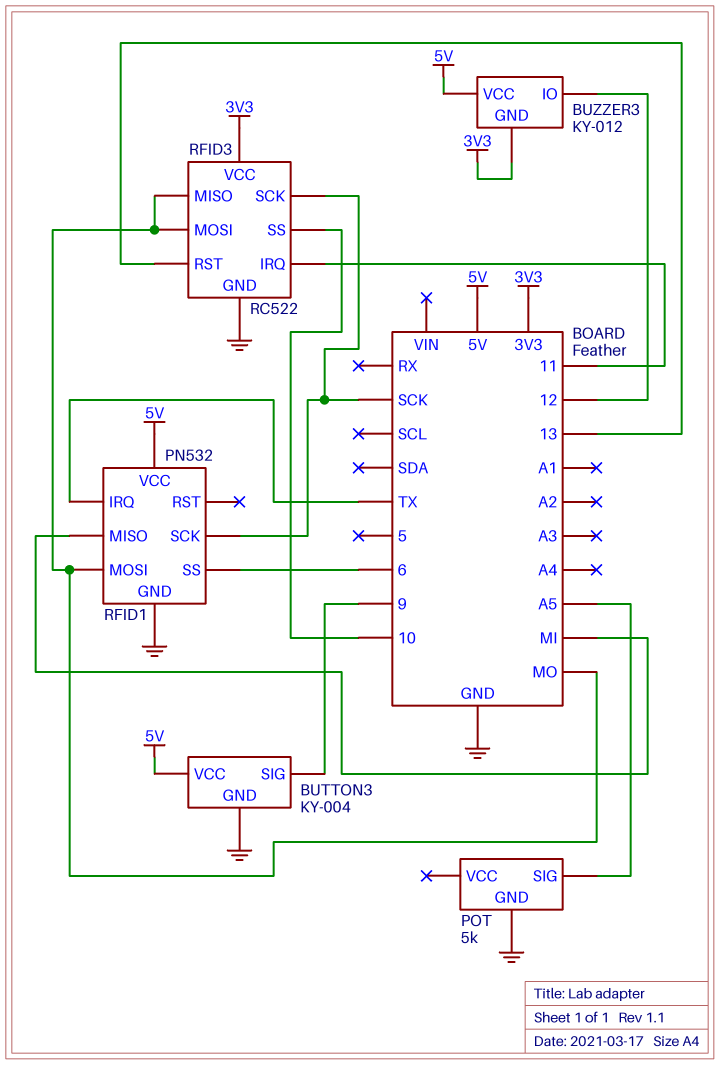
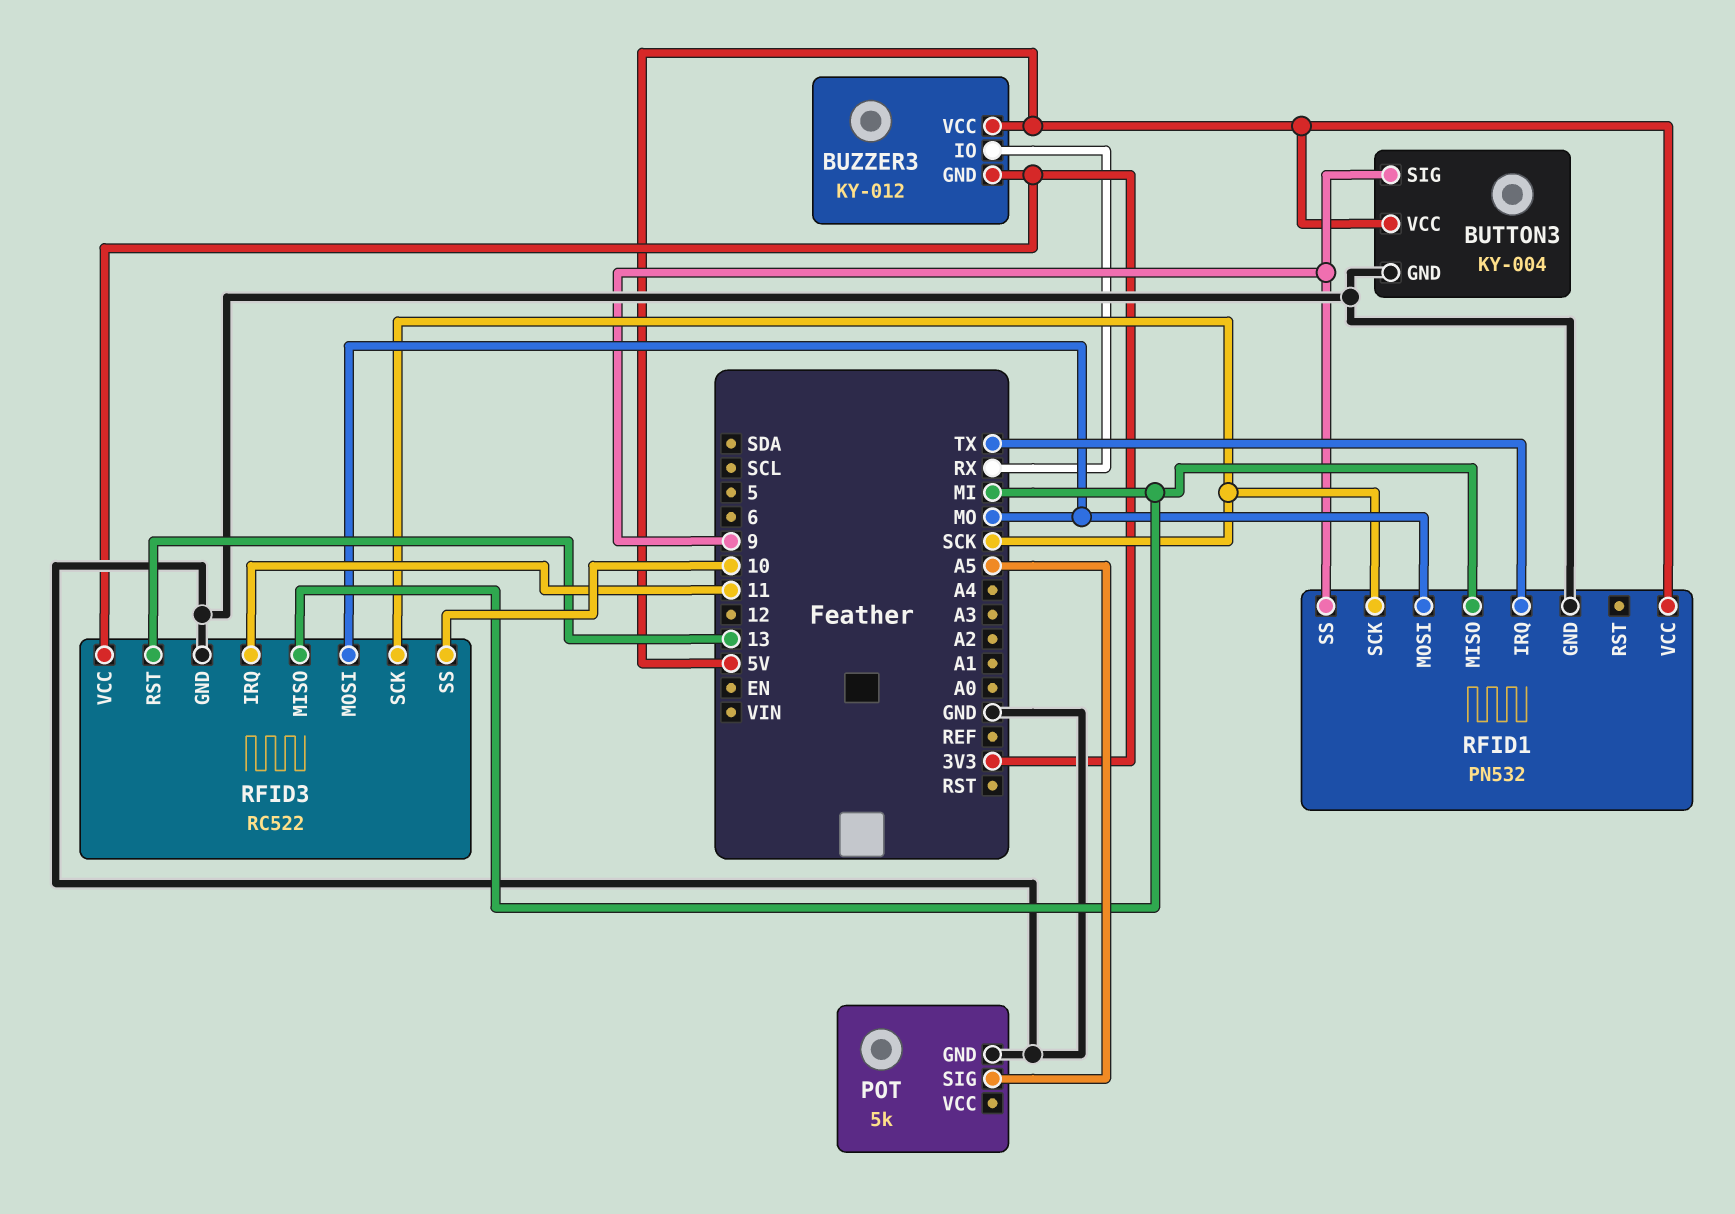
BUZZER3 pin IO: 12 -> RX
RFID1 pin SS: 6 -> 9
RFID3 pin MISO: MO -> MI

